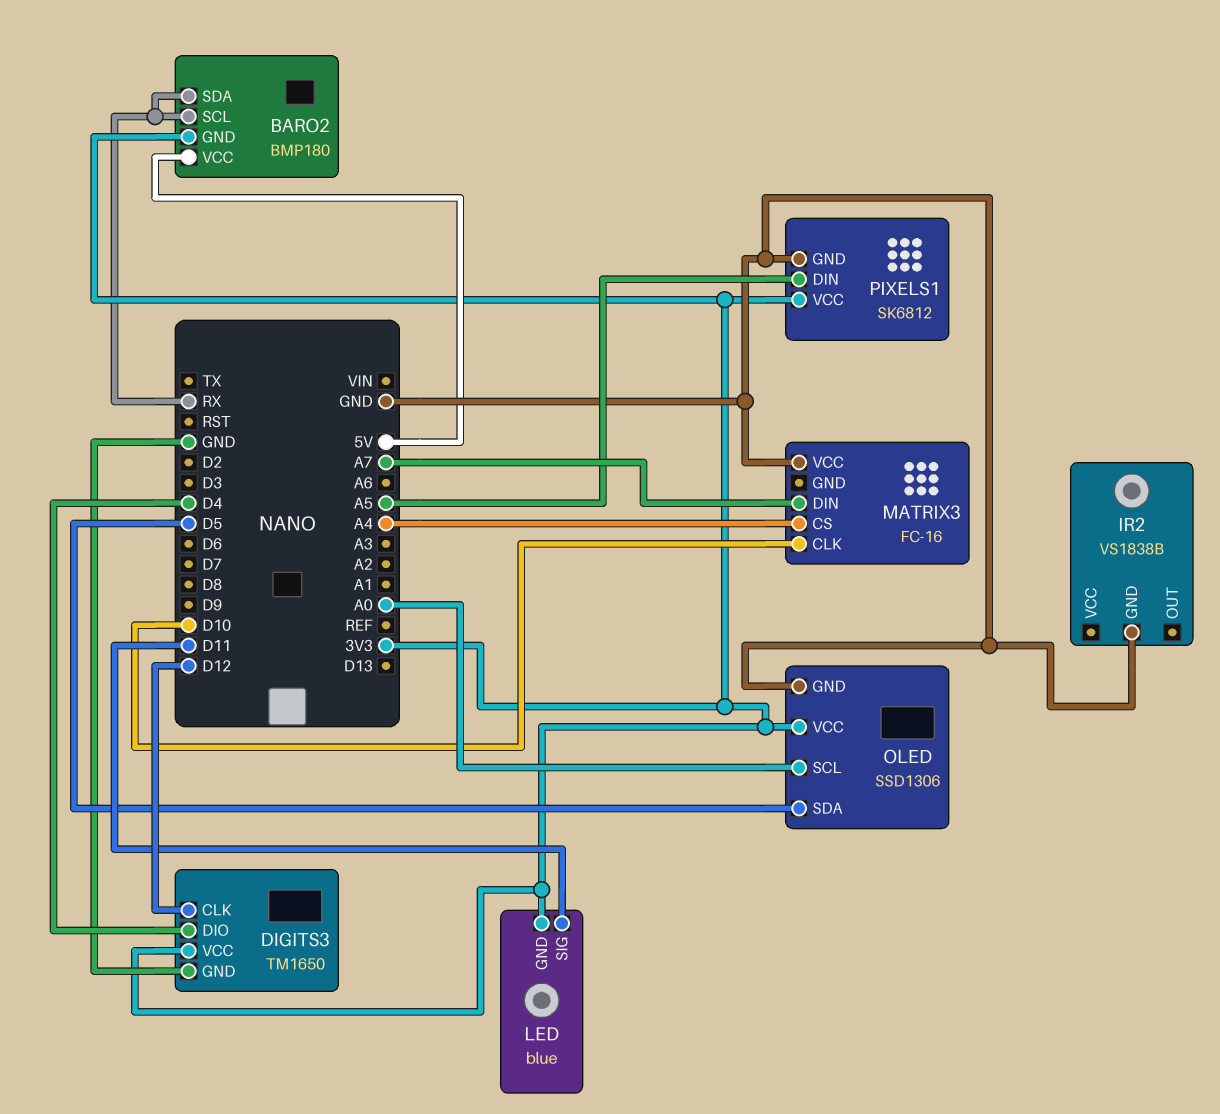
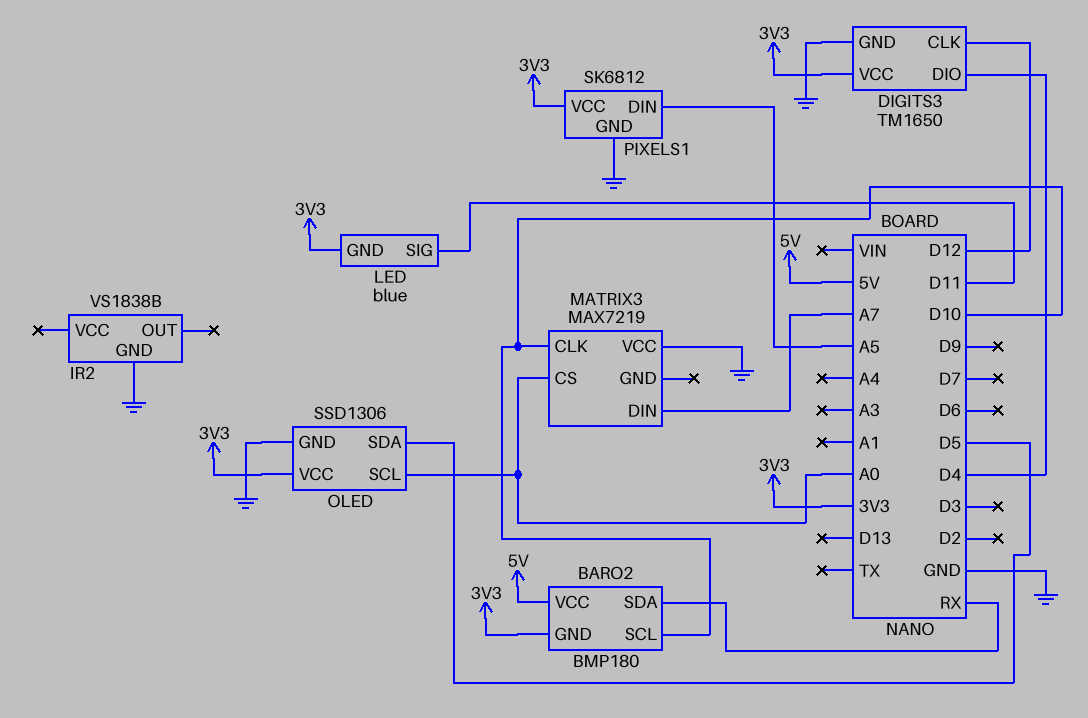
BARO2 pin SCL: RX -> D10
MATRIX3: FC-16 -> MAX7219
MATRIX3 pin CS: A4 -> A0

